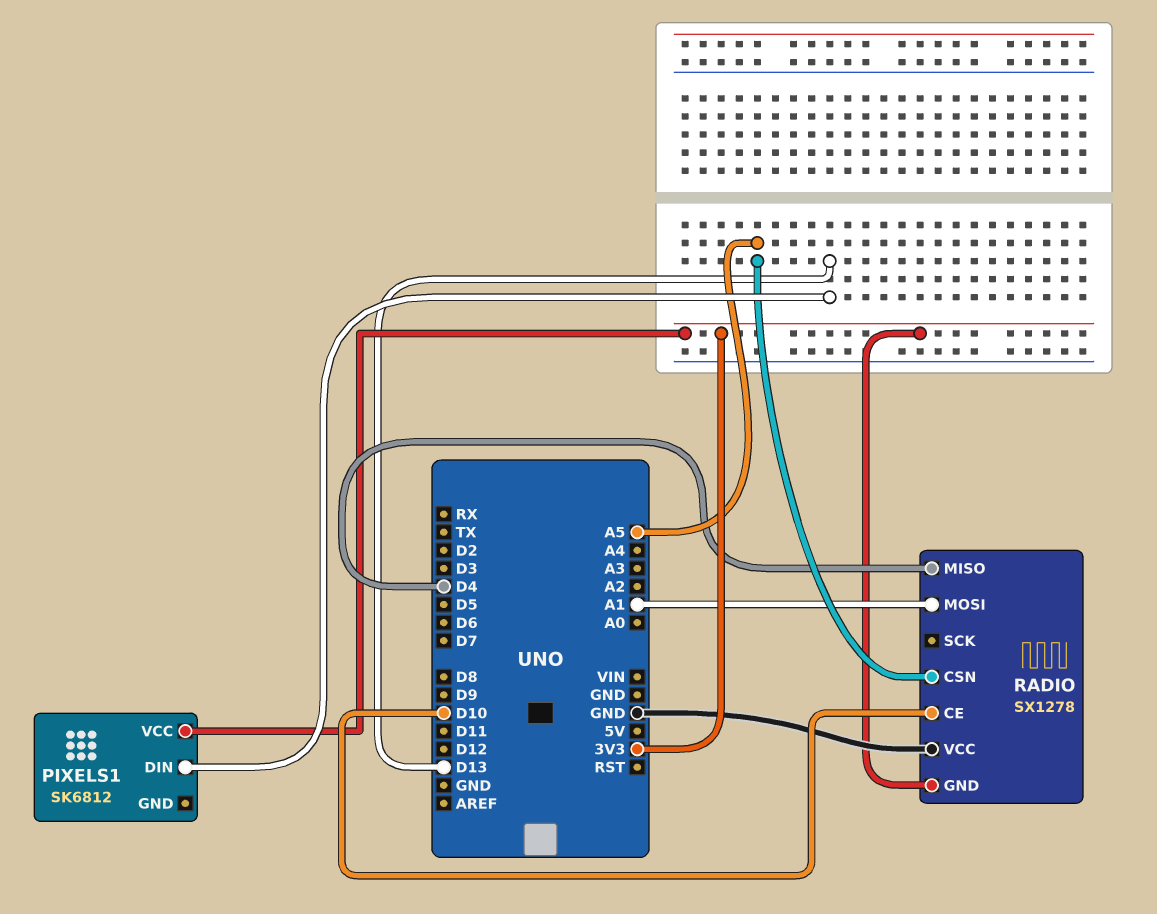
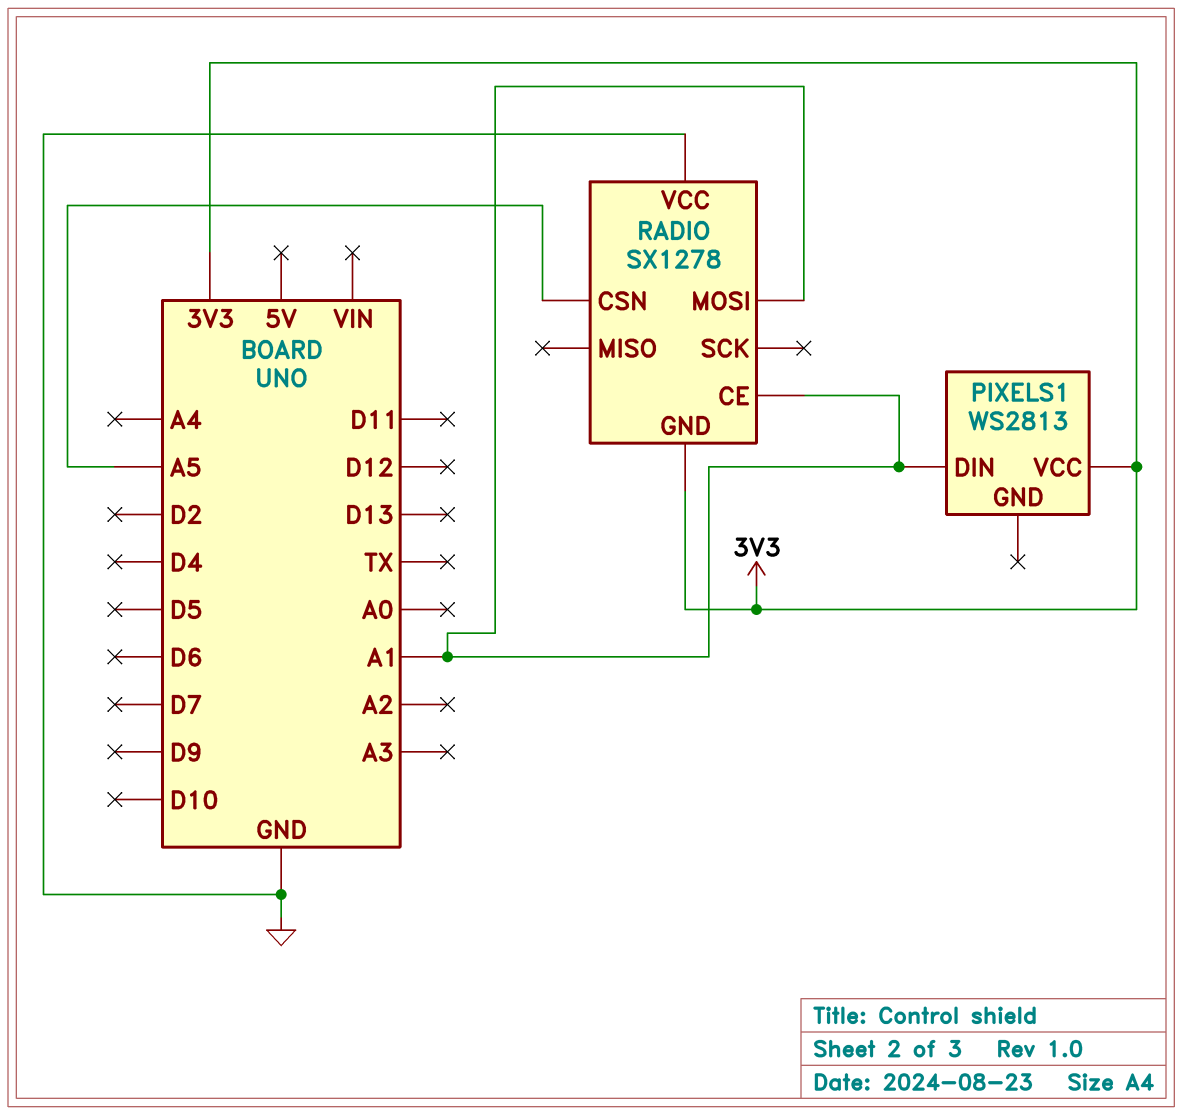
PIXELS1: SK6812 -> WS2813
PIXELS1 pin DIN: D13 -> A1
RADIO pin CE: D10 -> A1
RADIO pin MISO: D4 -> none

